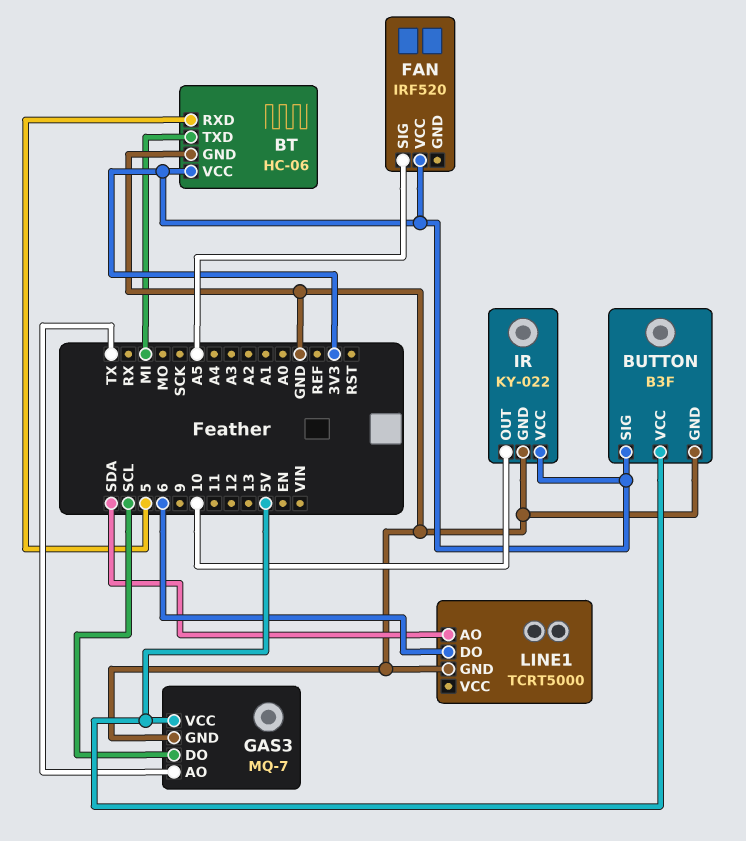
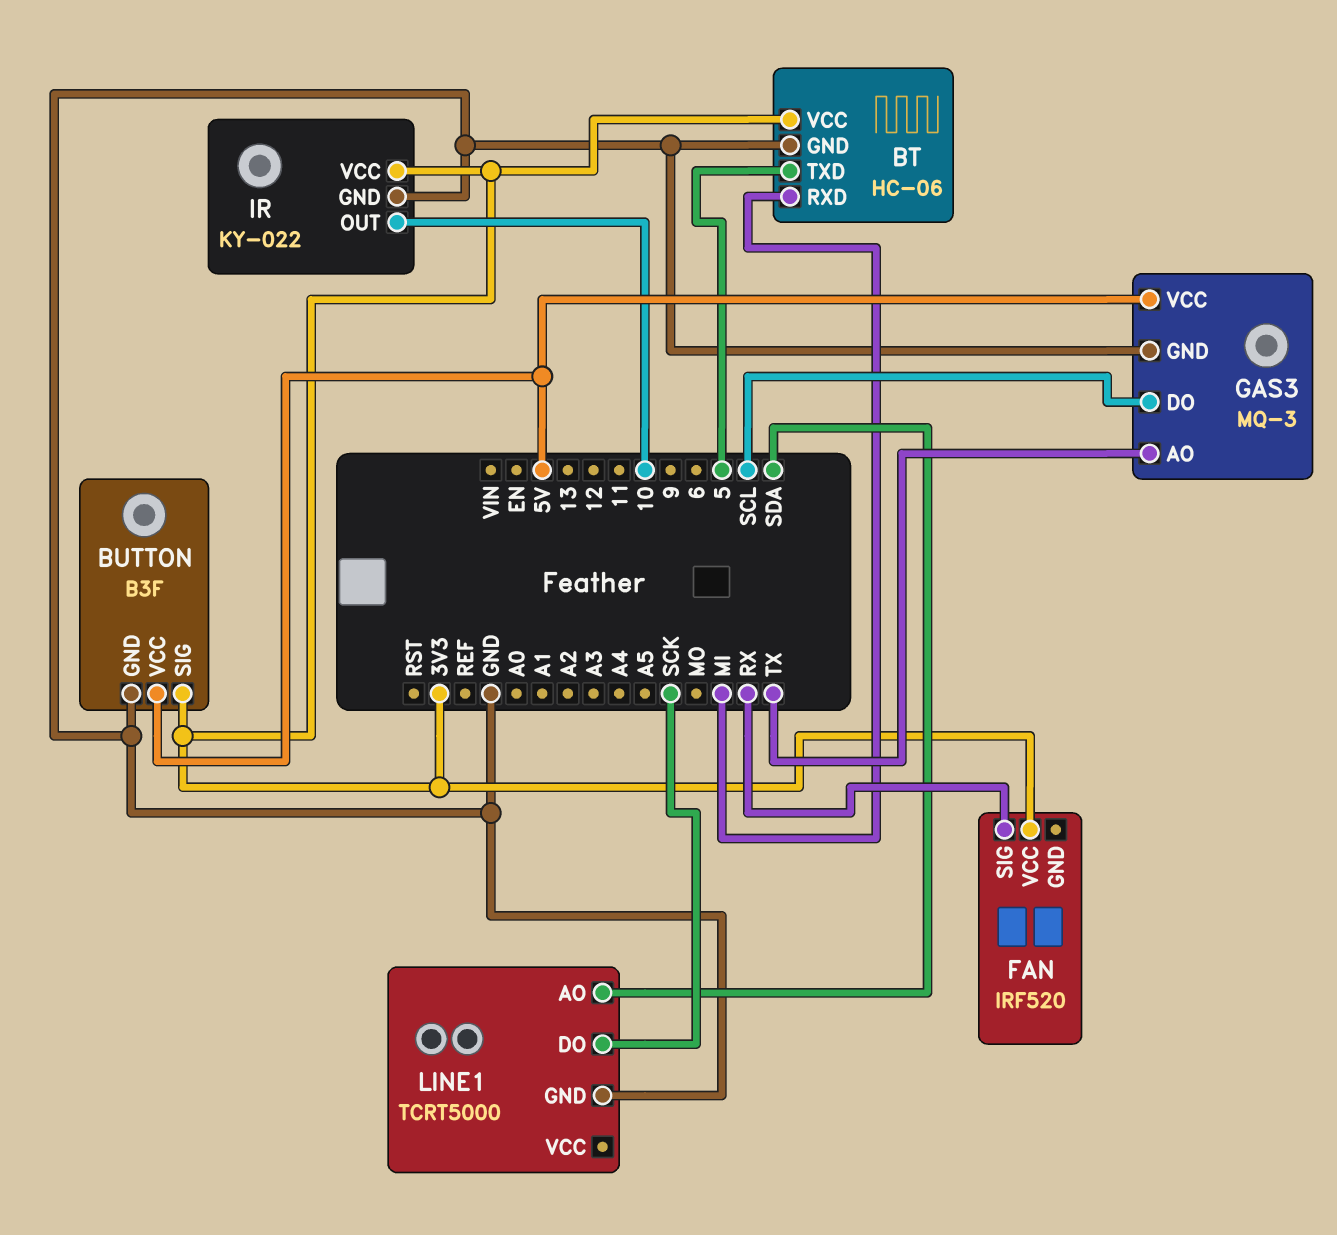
BT pin RXD: 5 -> MI
BT pin TXD: MI -> 5
FAN pin SIG: A5 -> RX
GAS3: MQ-7 -> MQ-3
LINE1 pin DO: 6 -> SCK

